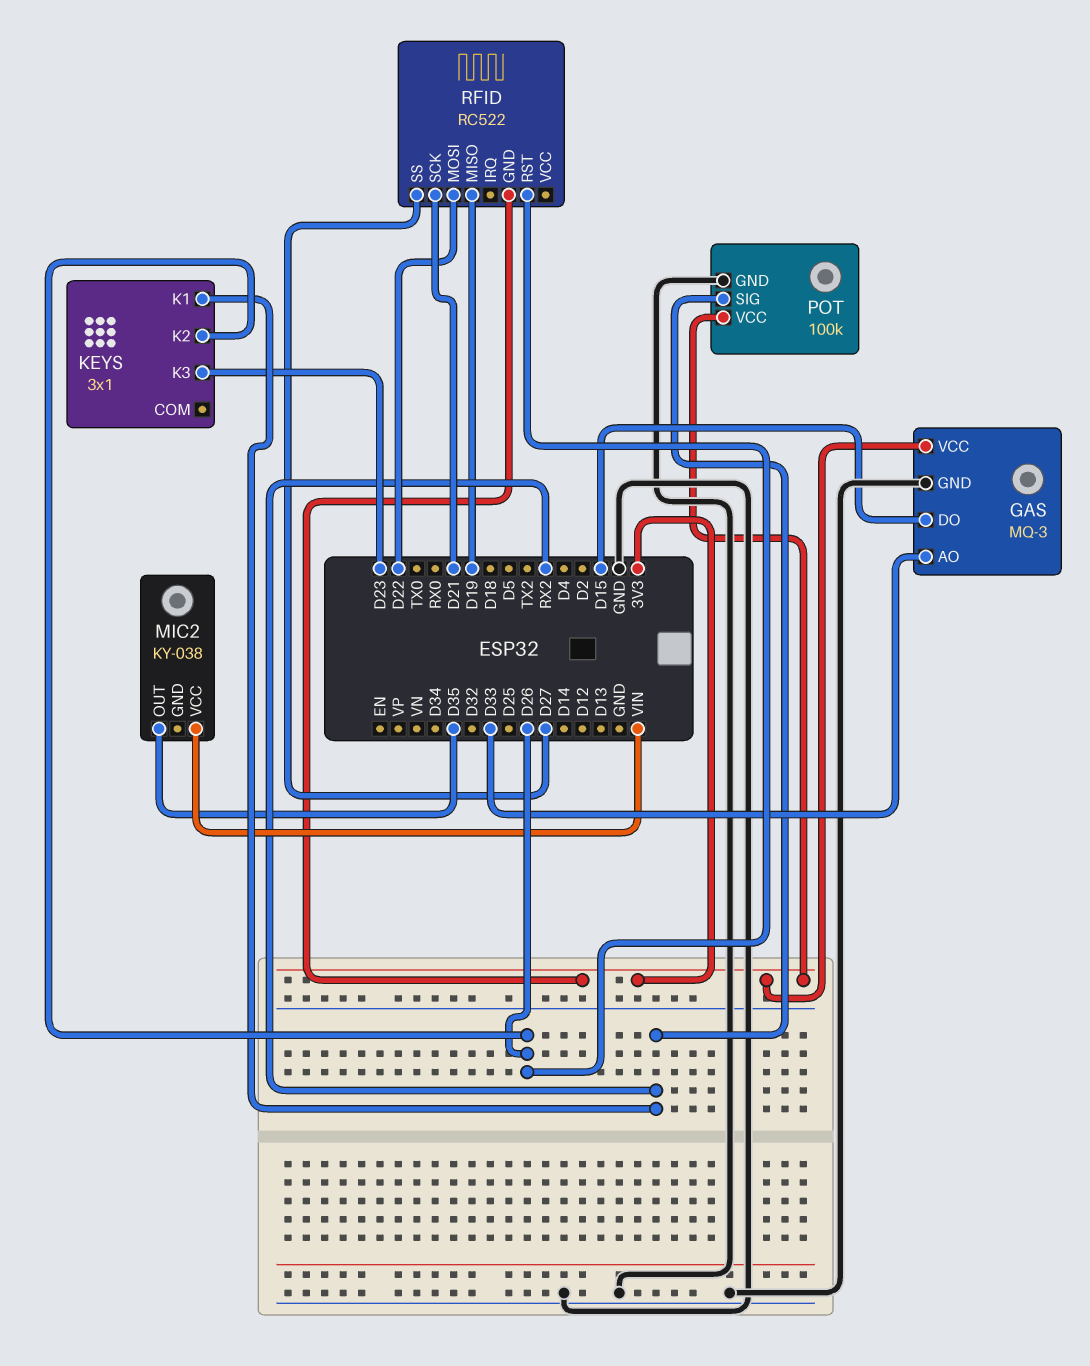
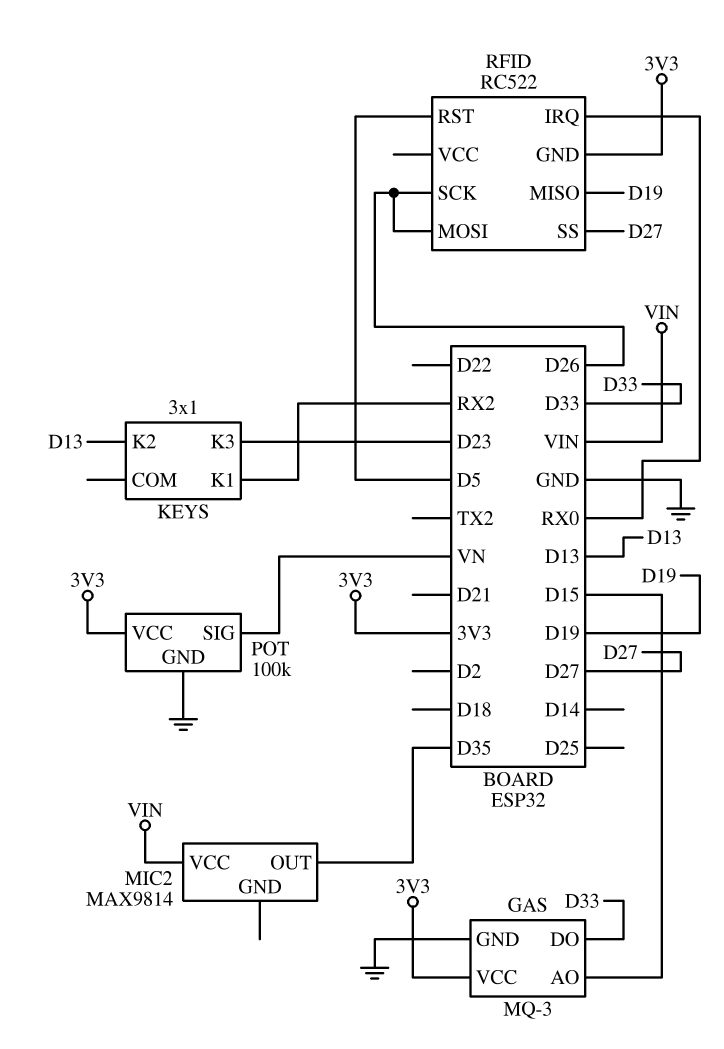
GAS pin AO: D33 -> D15
GAS pin DO: D15 -> D33
KEYS pin K2: D26 -> D13
MIC2: KY-038 -> MAX9814
POT pin SIG: RX2 -> VN
RFID pin IRQ: none -> RX0
RFID pin MOSI: D22 -> D26
RFID pin RST: D26 -> D5
RFID pin SCK: D21 -> D26

